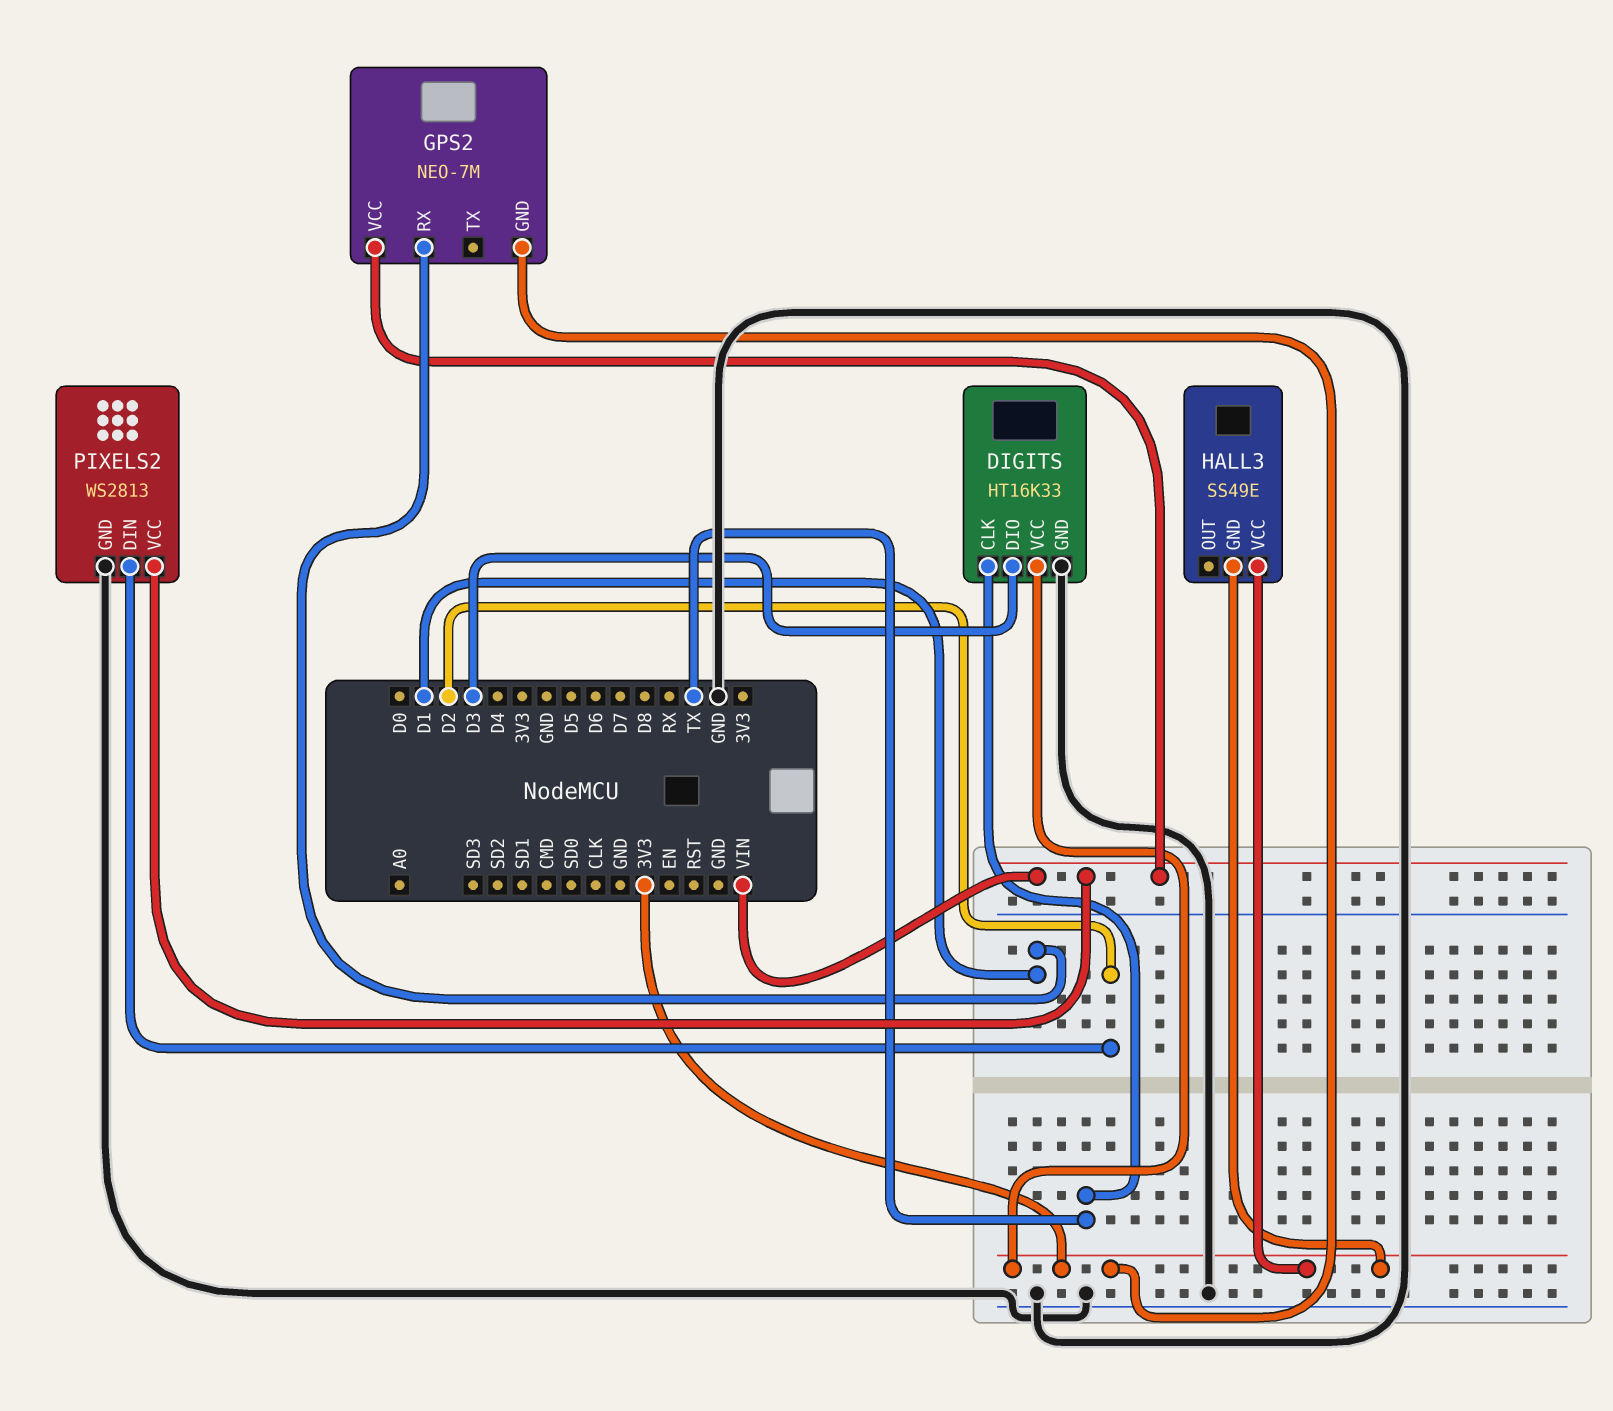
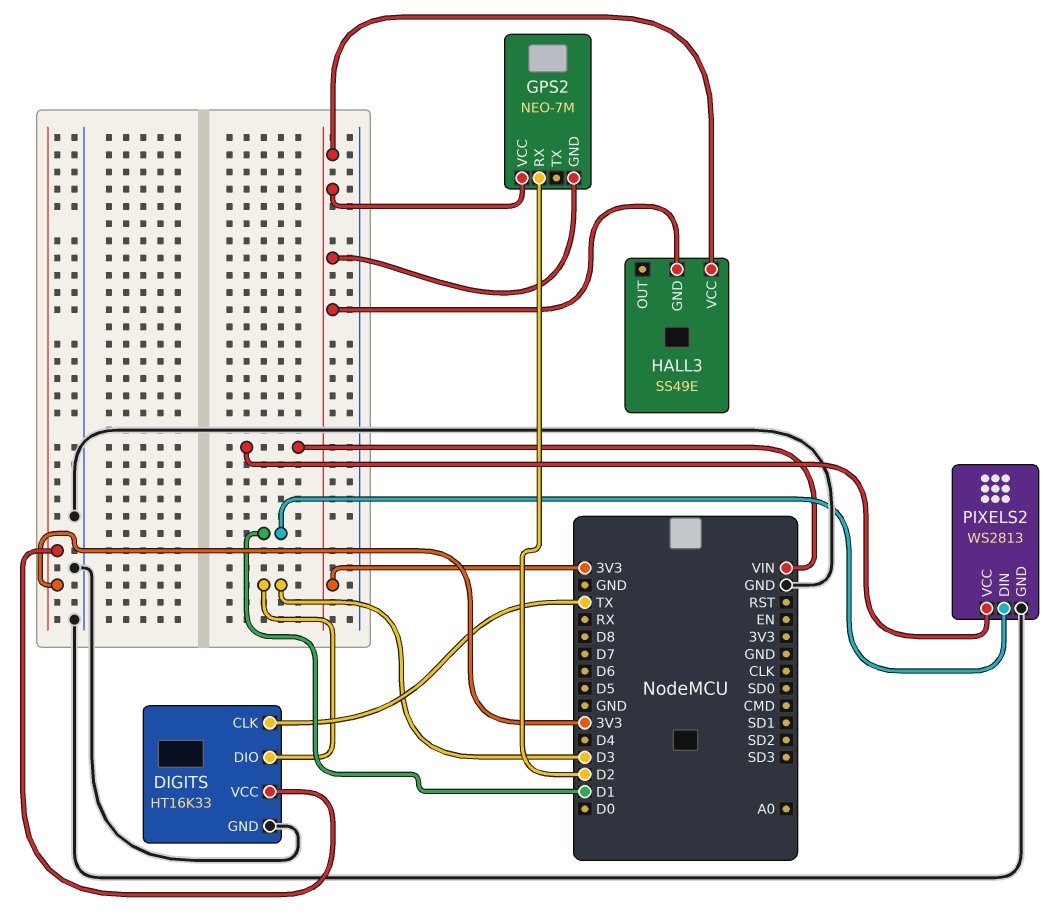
GPS2 pin RX: D1 -> D2
GPS2 pin VCC: VIN -> 3V3
PIXELS2 pin DIN: D2 -> D1

